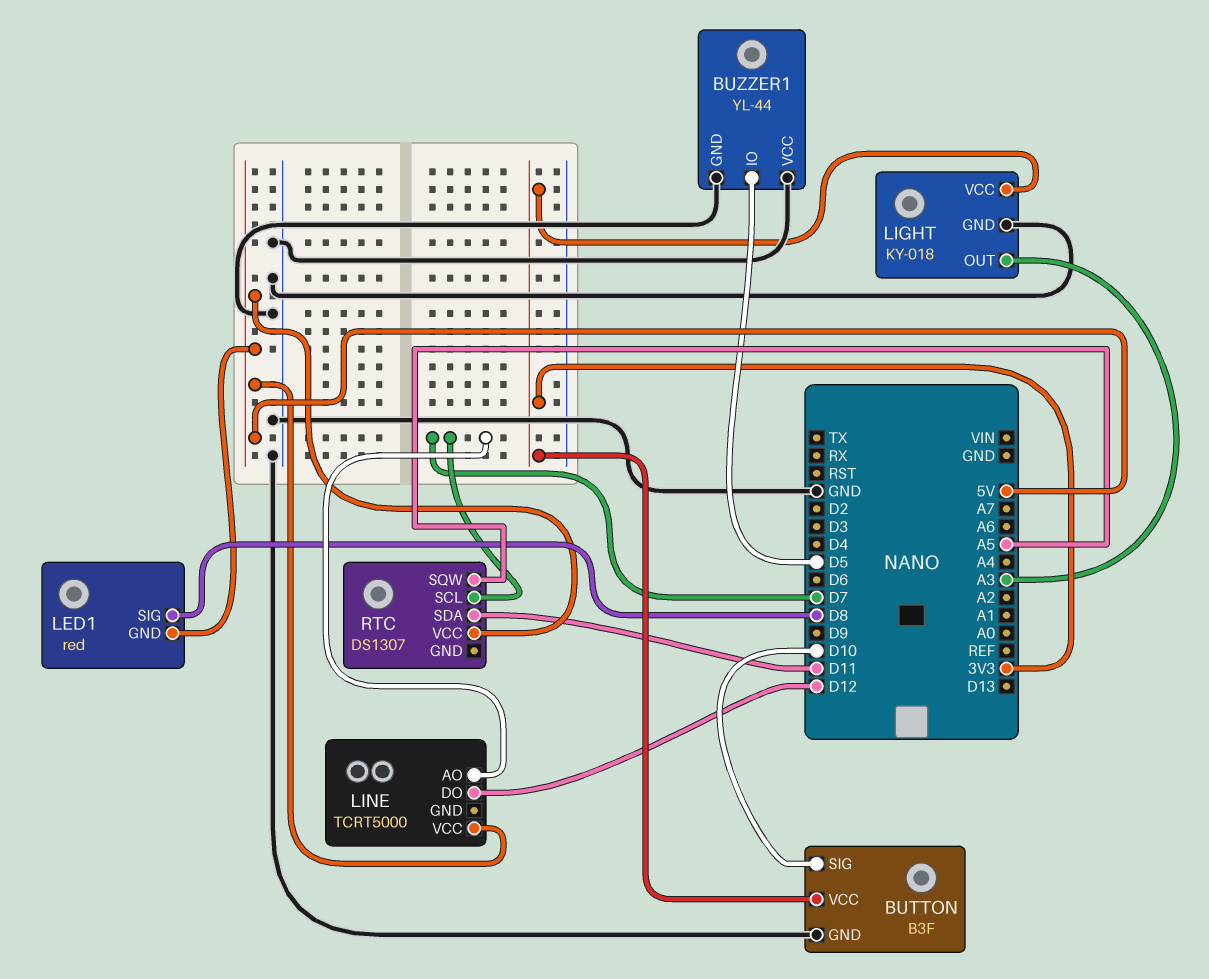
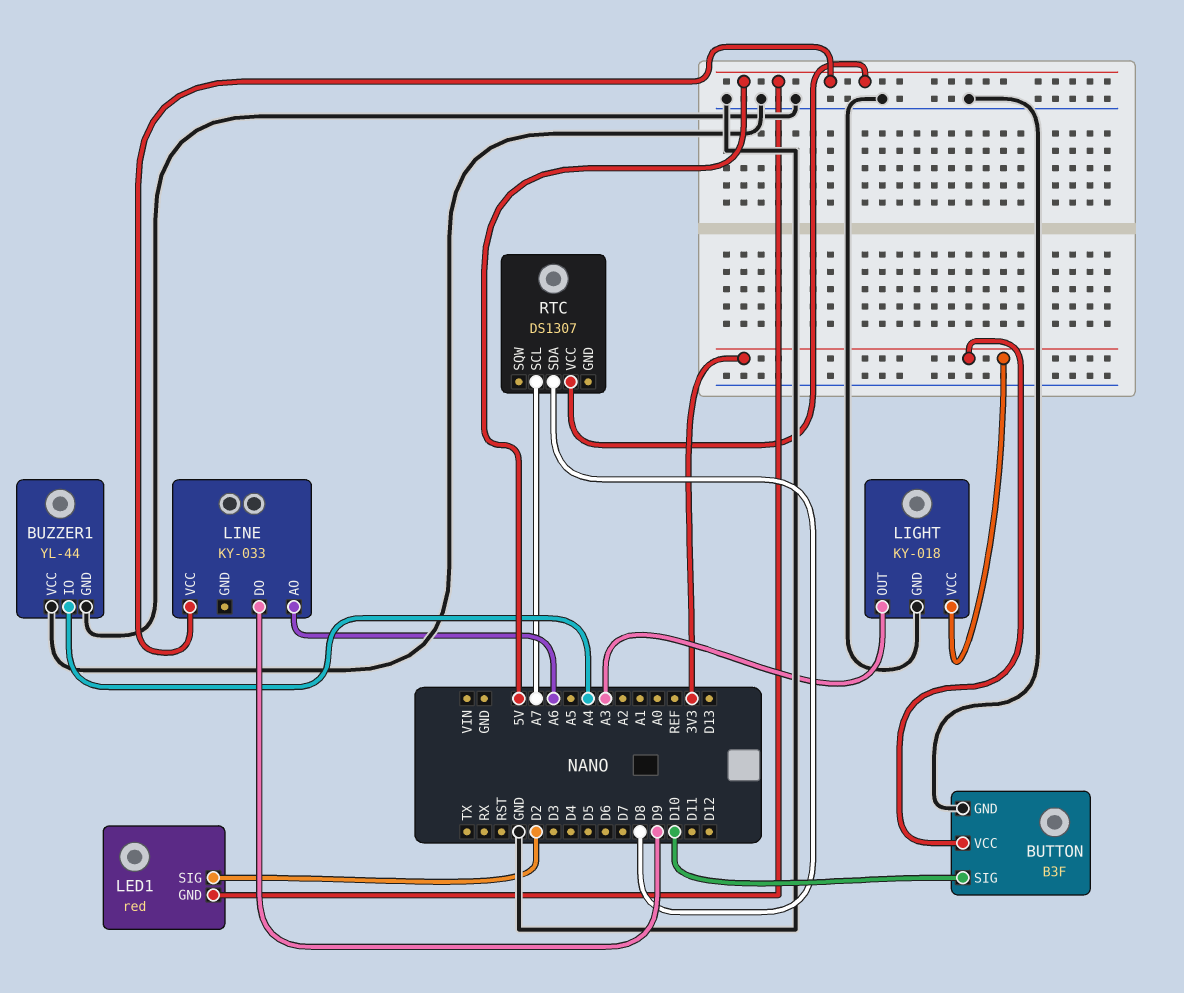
BUZZER1 pin IO: D5 -> A4
LED1 pin SIG: D8 -> D2
LINE: TCRT5000 -> KY-033
LINE pin AO: D7 -> A6
LINE pin DO: D12 -> D9
RTC pin SCL: D7 -> A7
RTC pin SDA: D11 -> D8
RTC pin SQW: A5 -> none

